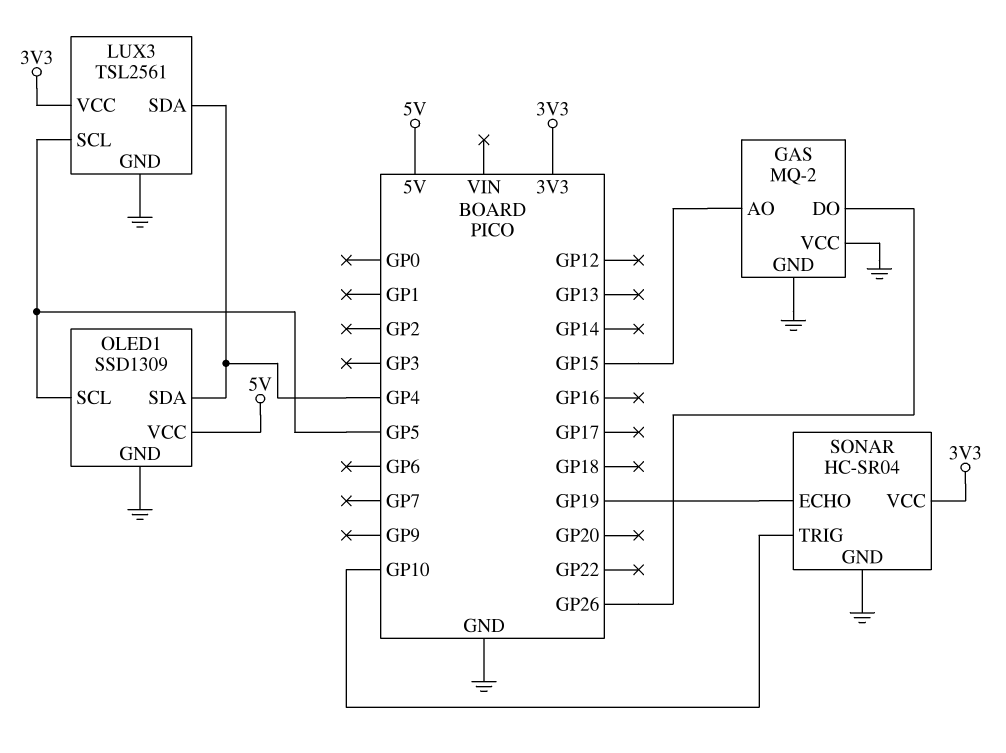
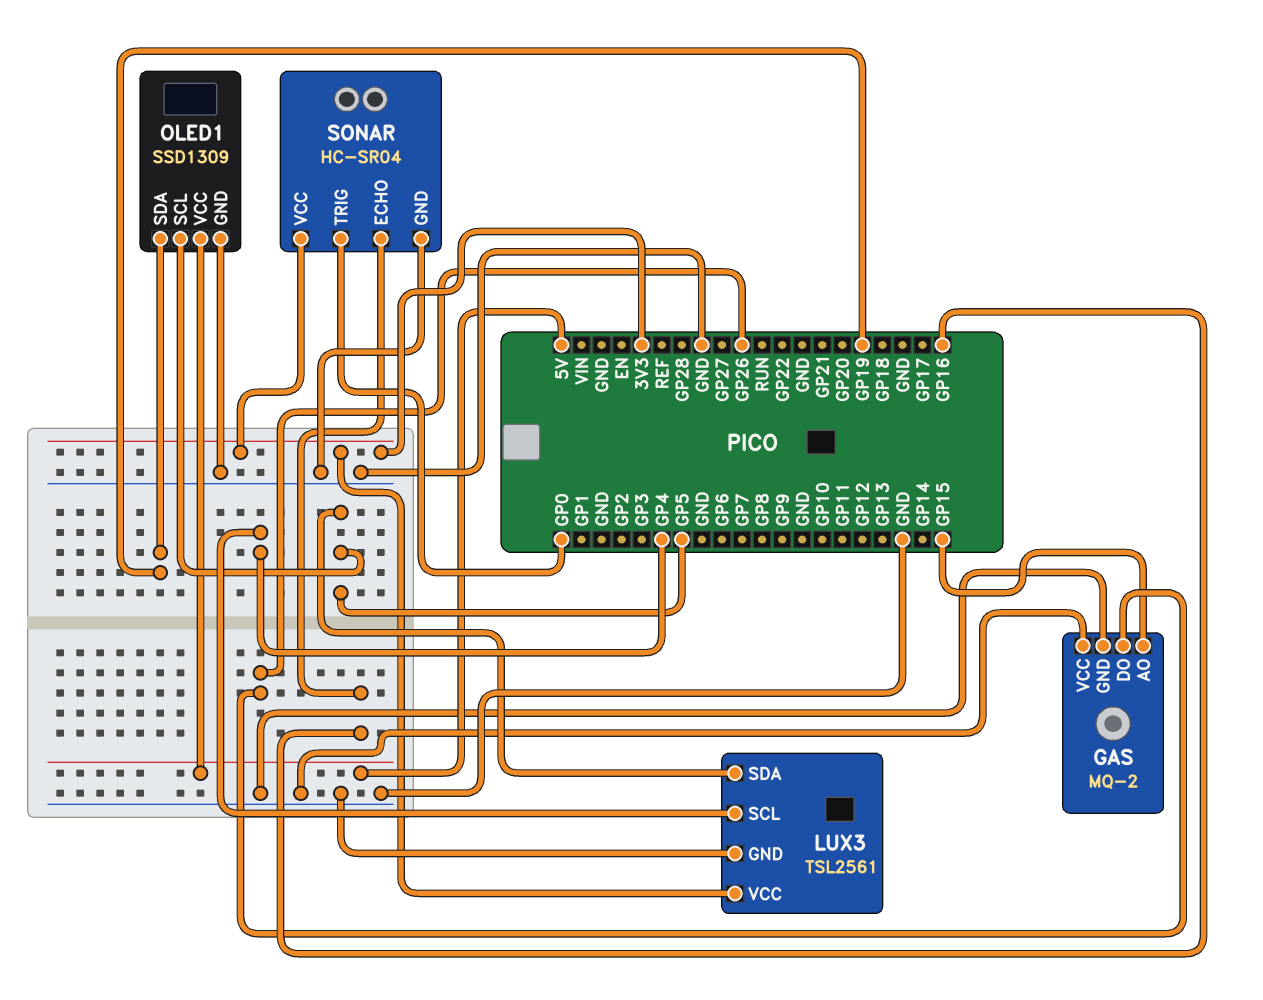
LUX3 pin SCL: GP5 -> GP4
LUX3 pin SDA: GP4 -> GP5
OLED1 pin SDA: GP4 -> GP19
SONAR pin ECHO: GP19 -> GP16
SONAR pin TRIG: GP10 -> GP0

